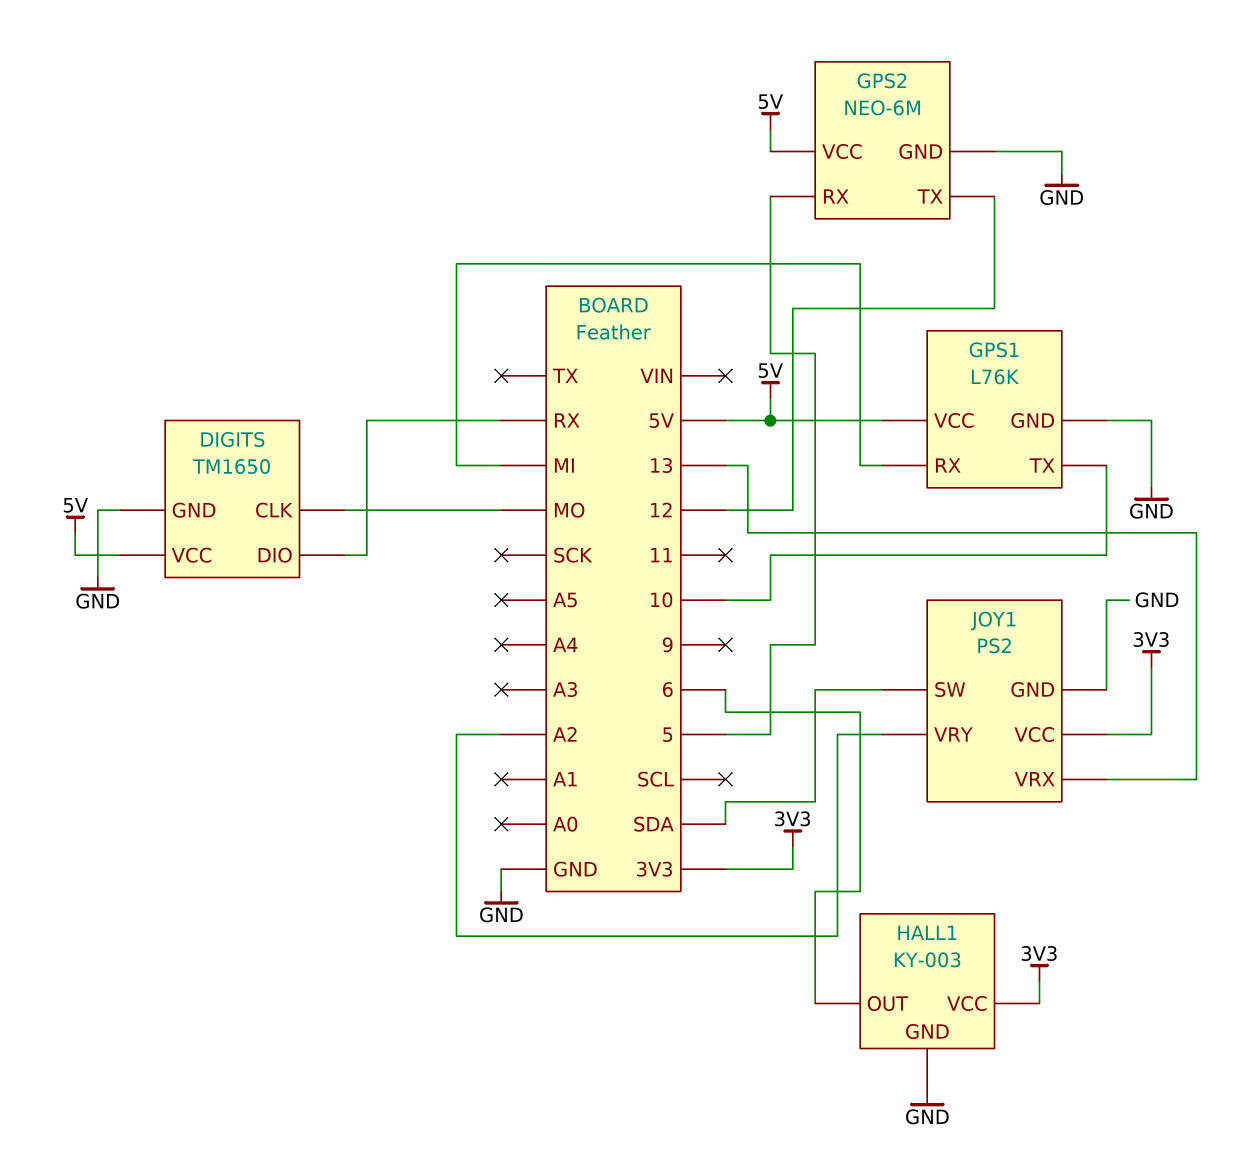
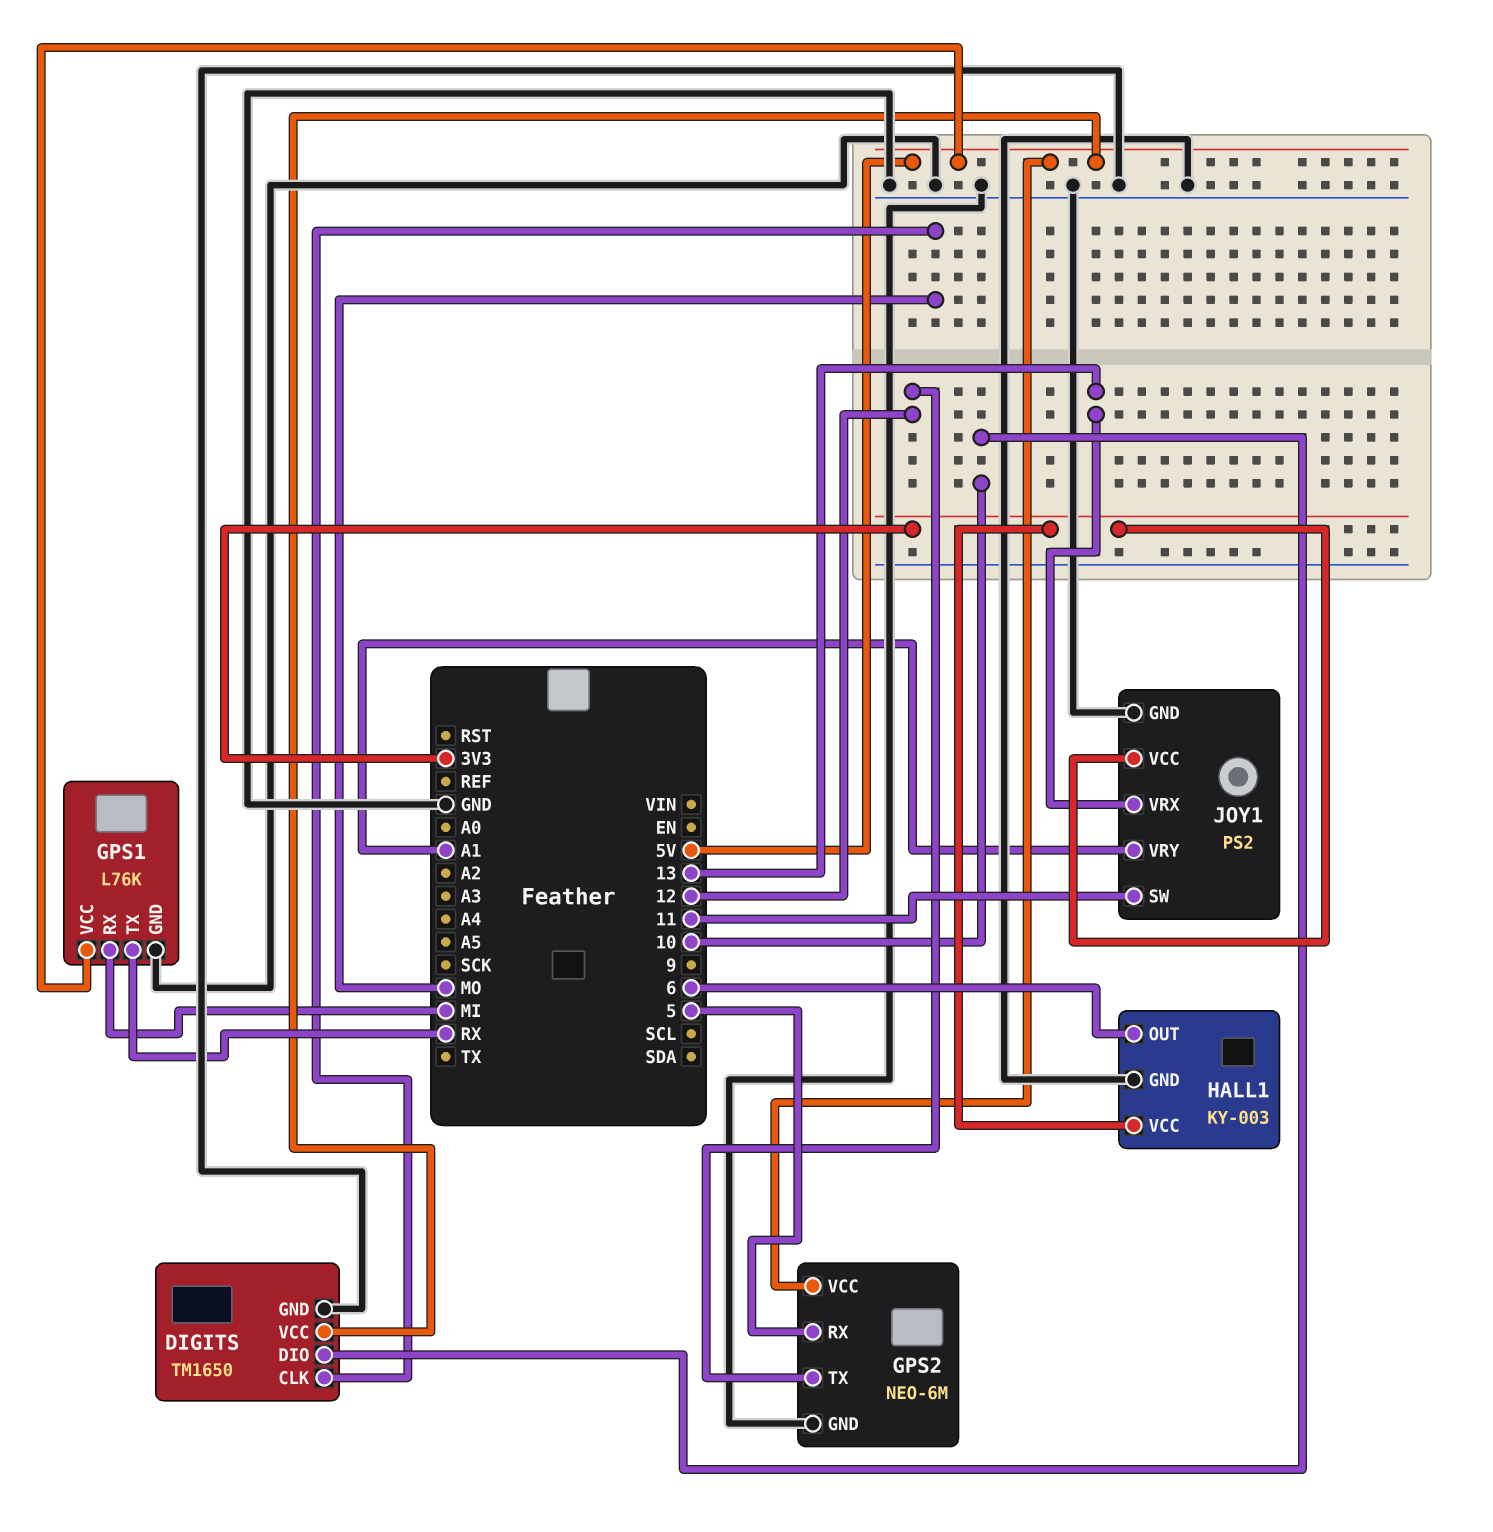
DIGITS pin DIO: RX -> 10
GPS1 pin TX: 10 -> RX
JOY1 pin SW: SDA -> 11
JOY1 pin VRY: A2 -> A1

